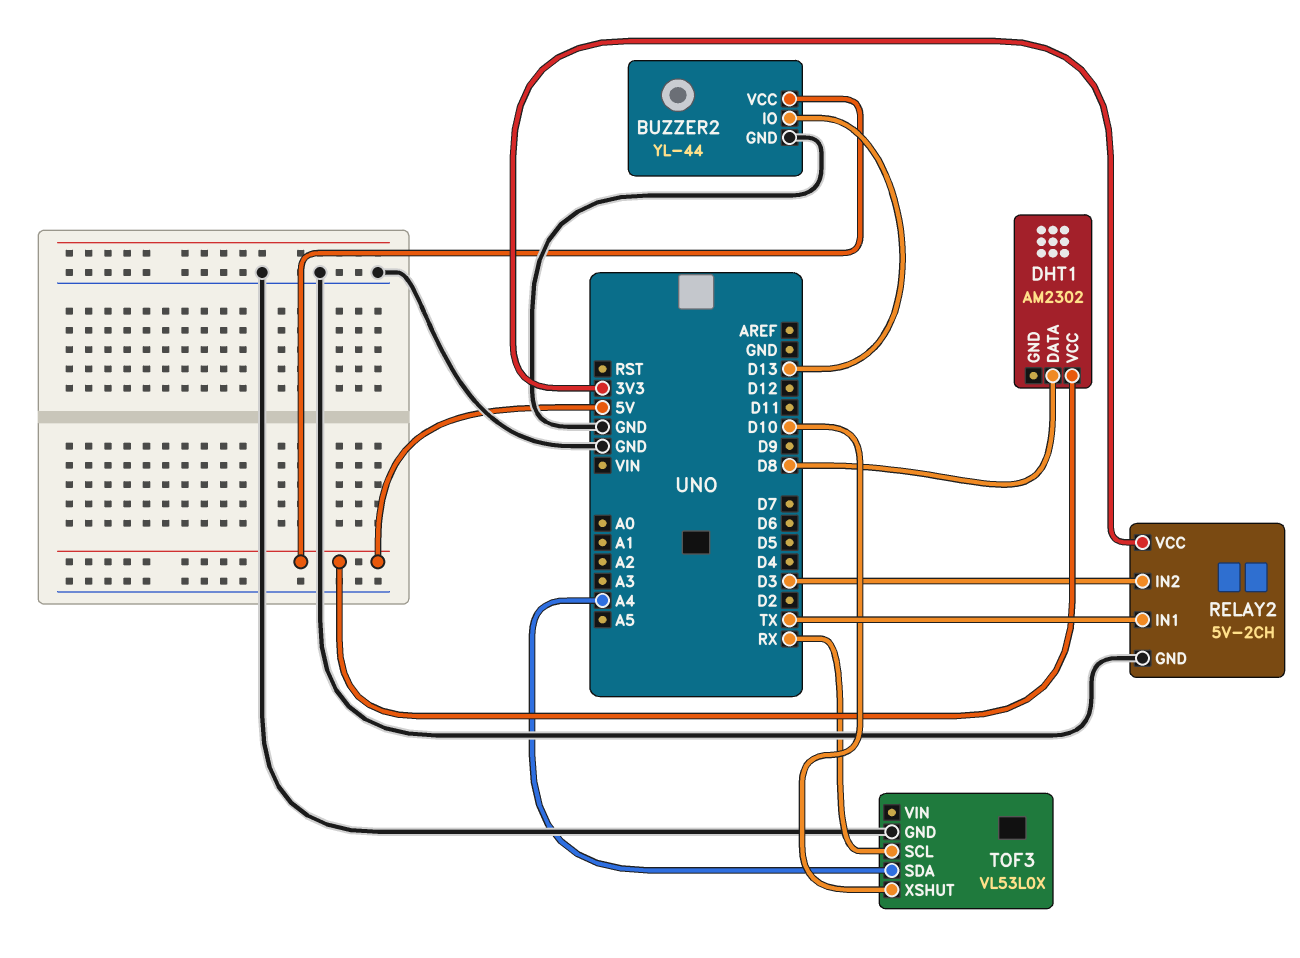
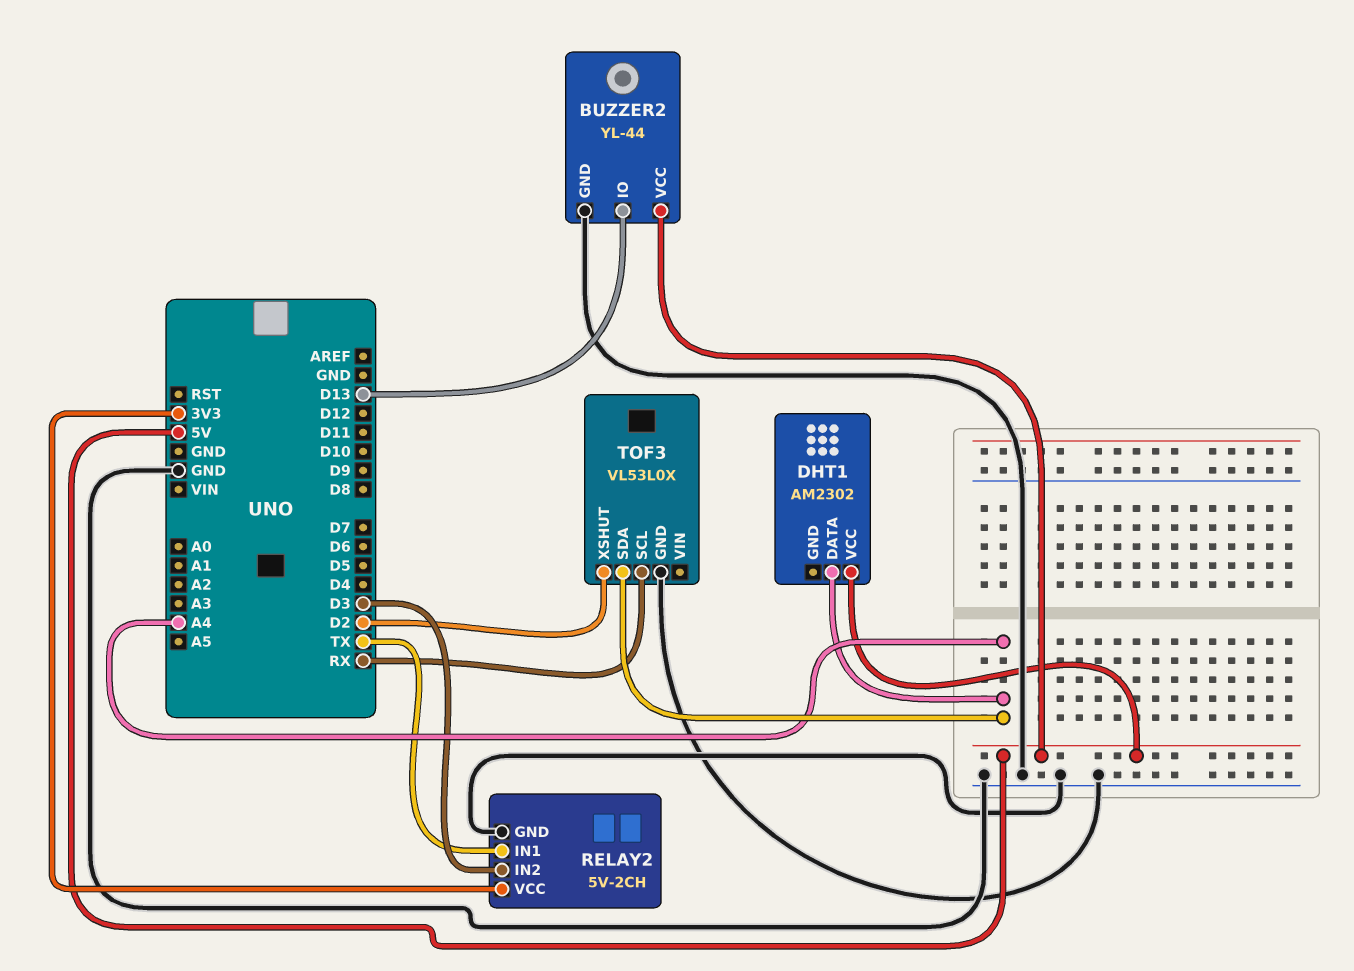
DHT1 pin DATA: D8 -> A4
TOF3 pin XSHUT: D10 -> D2

